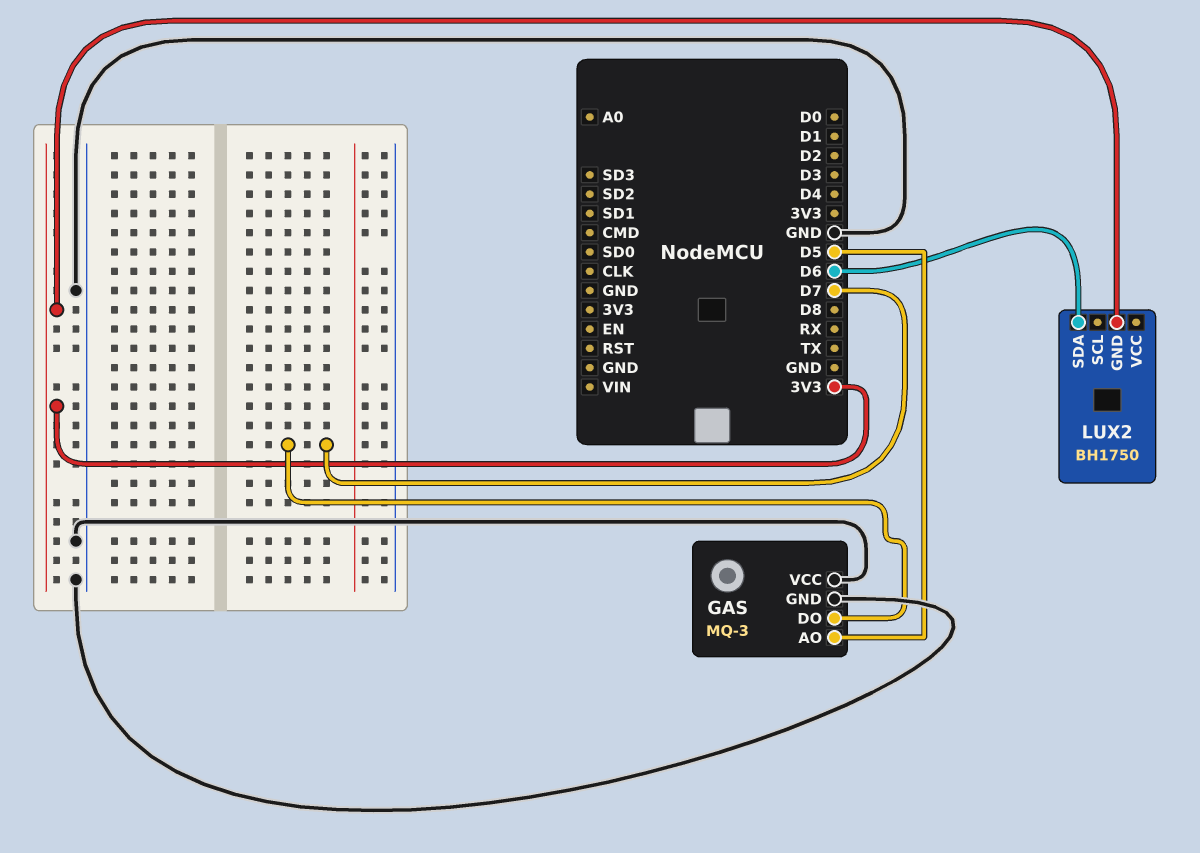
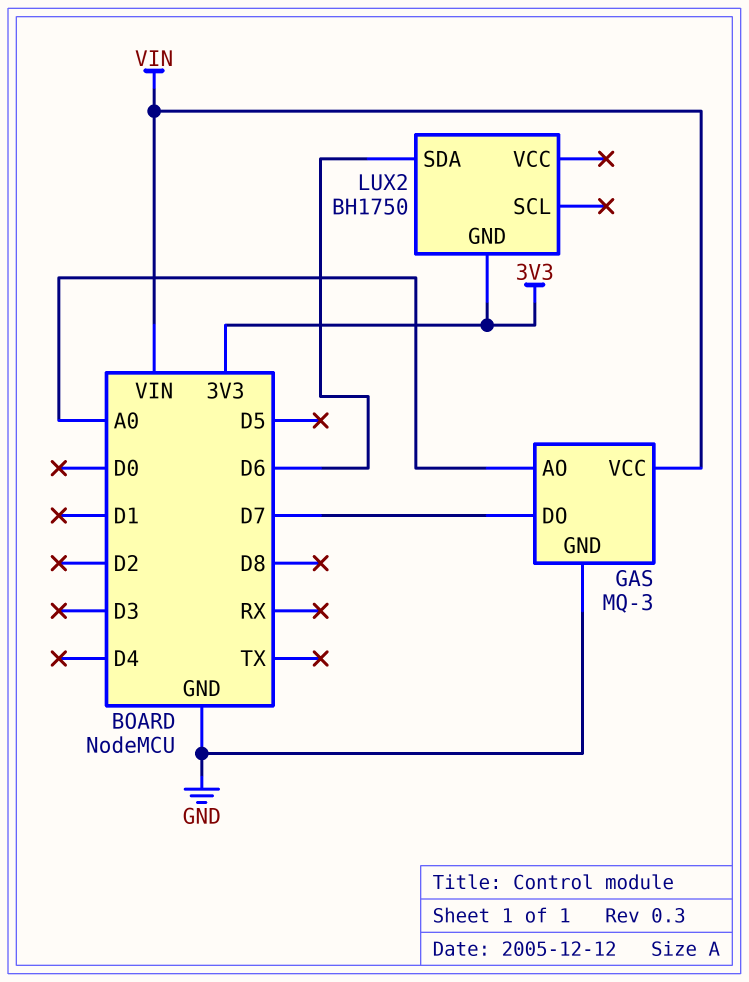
GAS pin AO: D5 -> A0
GAS pin VCC: GND -> VIN

